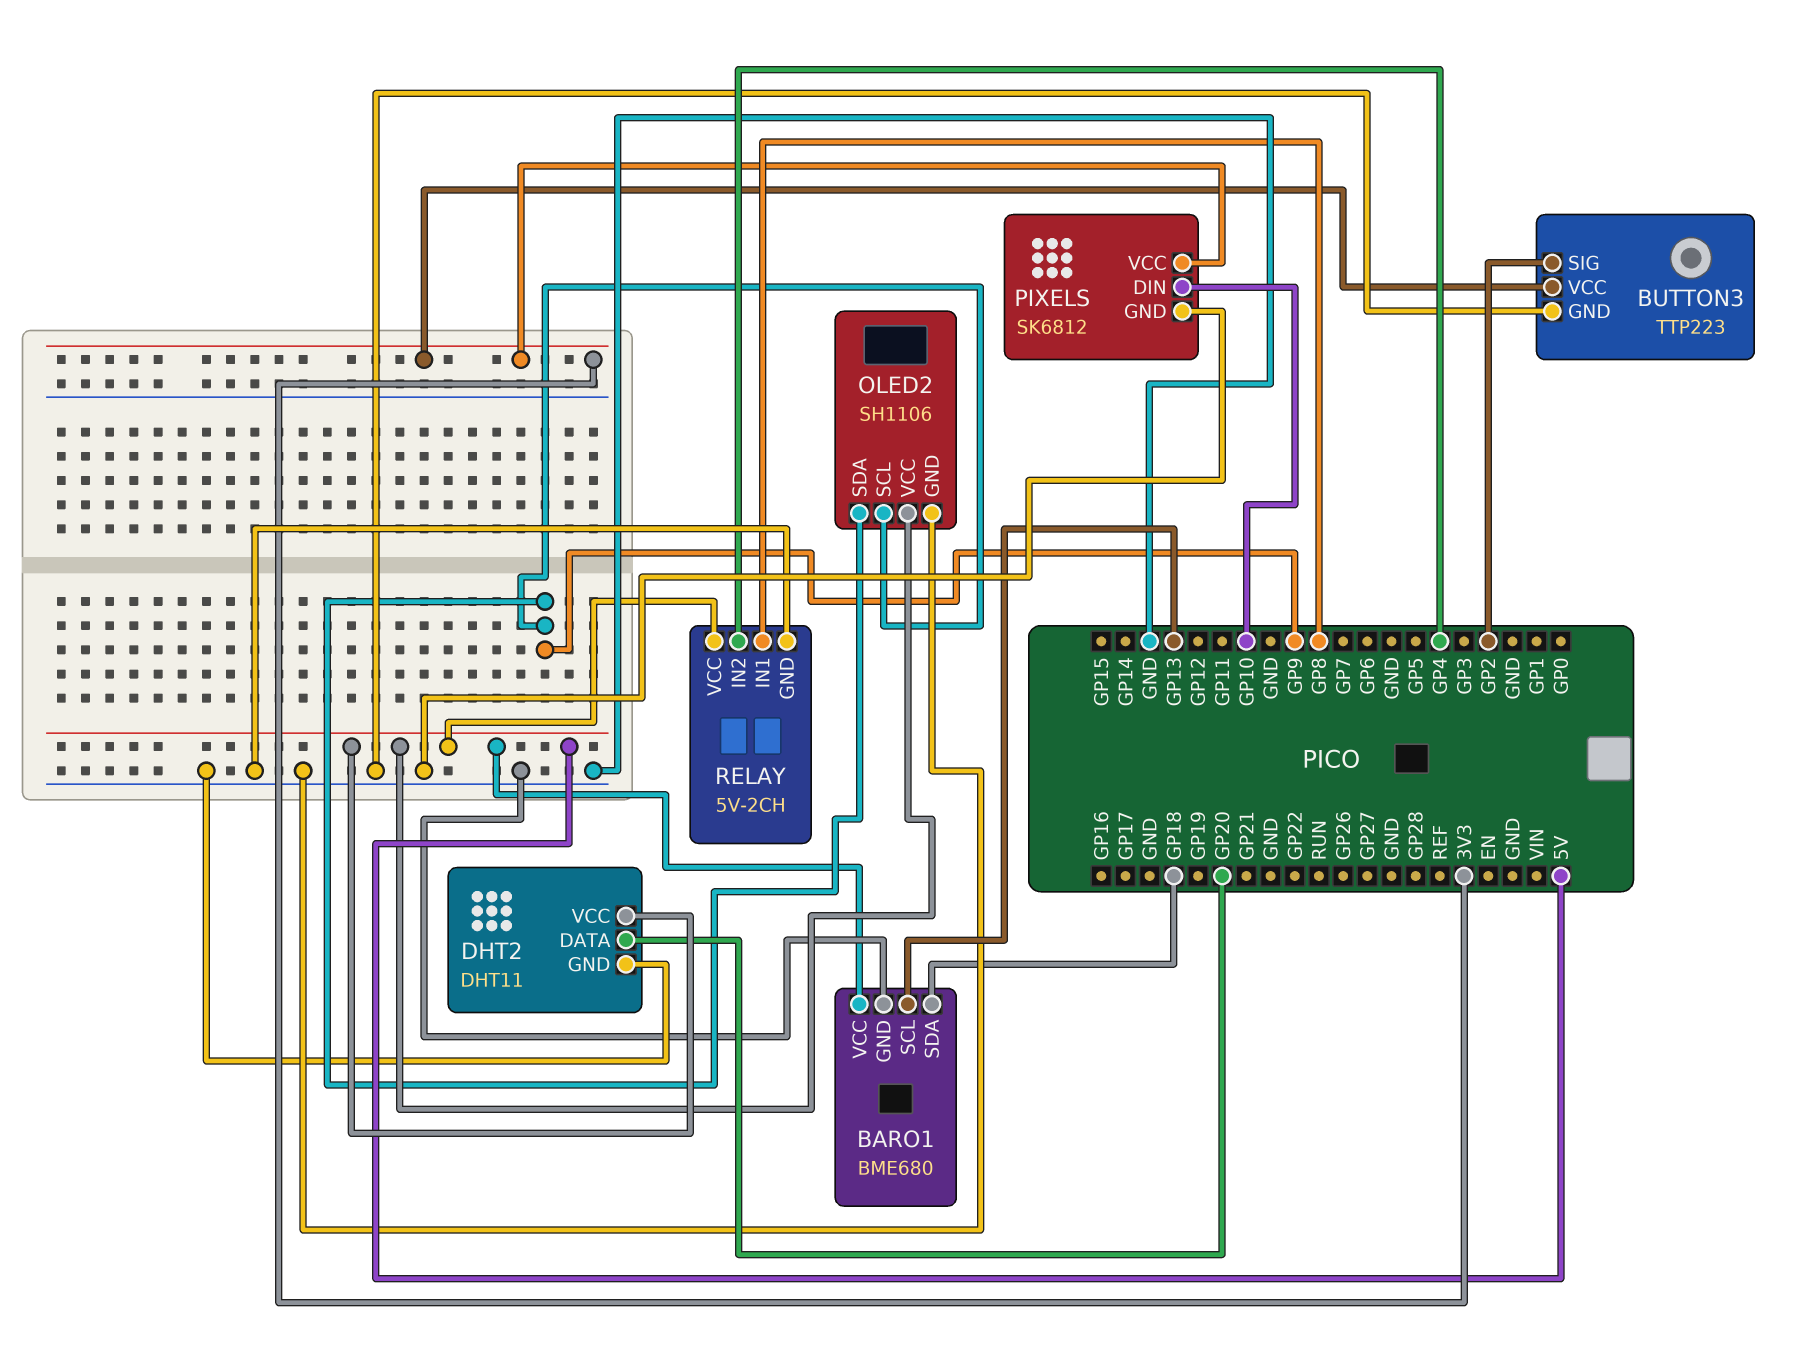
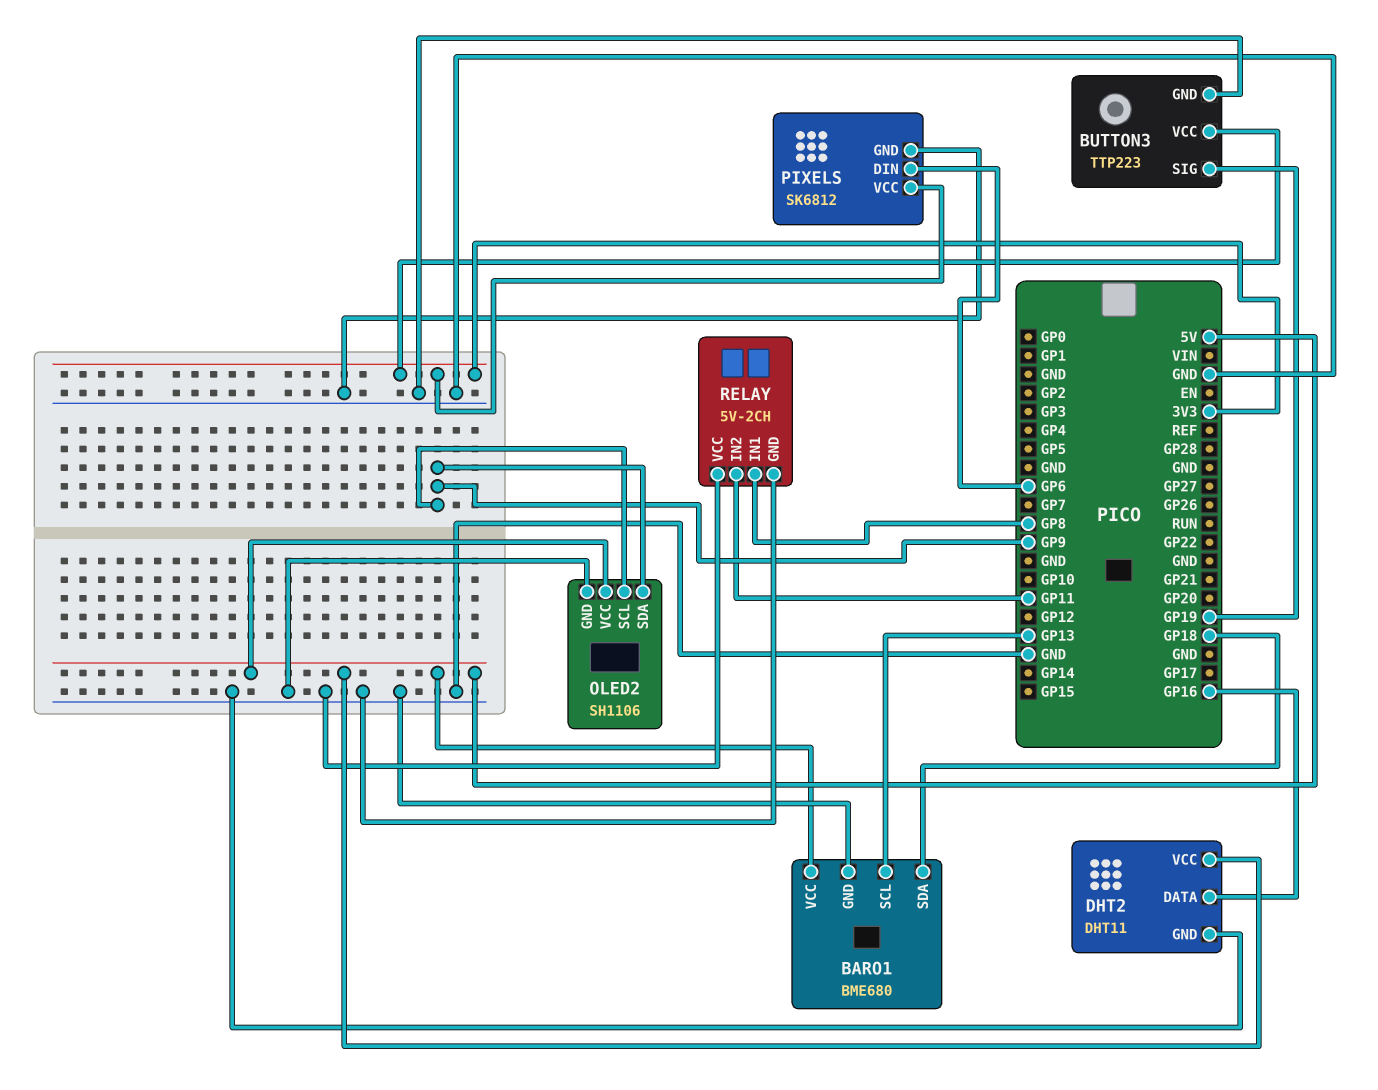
BUTTON3 pin SIG: GP2 -> GP19
DHT2 pin DATA: GP20 -> GP16
PIXELS pin DIN: GP10 -> GP6
RELAY pin IN2: GP4 -> GP11
RELAY pin VCC: 5V -> GND

